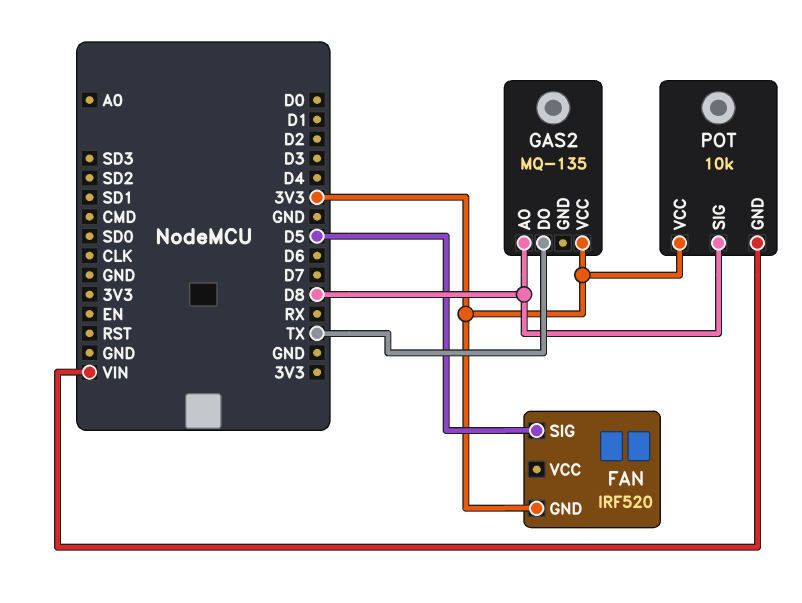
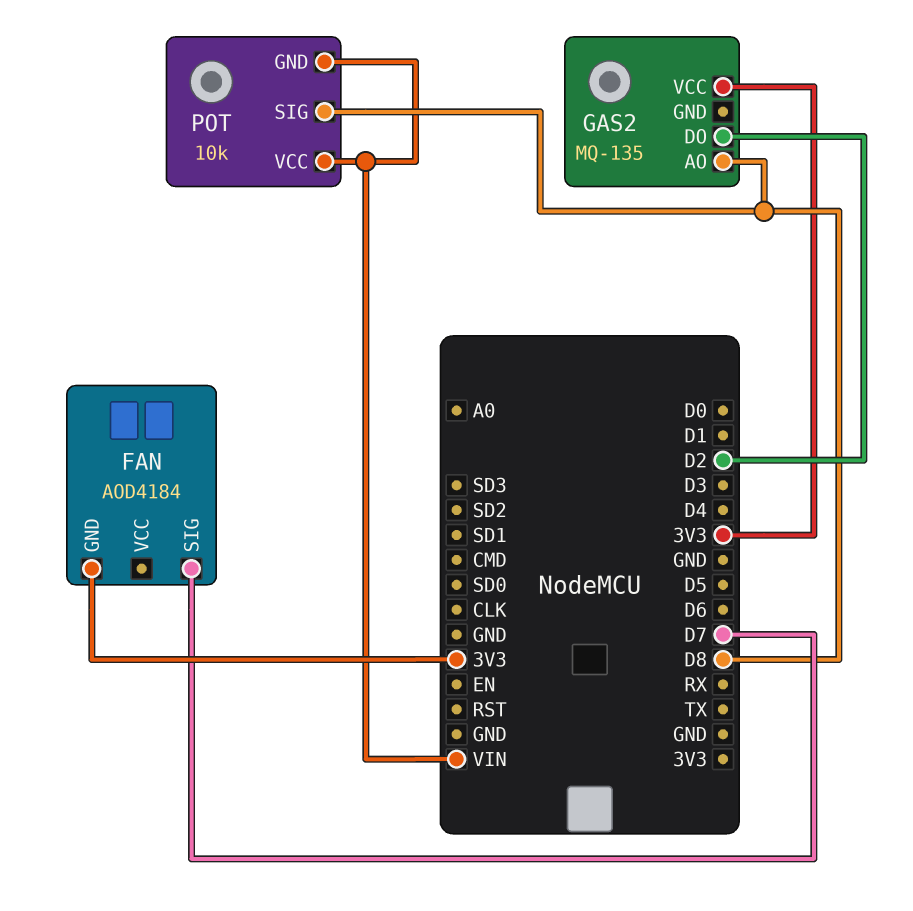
FAN: IRF520 -> AOD4184
FAN pin SIG: D5 -> D7
GAS2 pin DO: TX -> D2
POT pin VCC: 3V3 -> VIN

